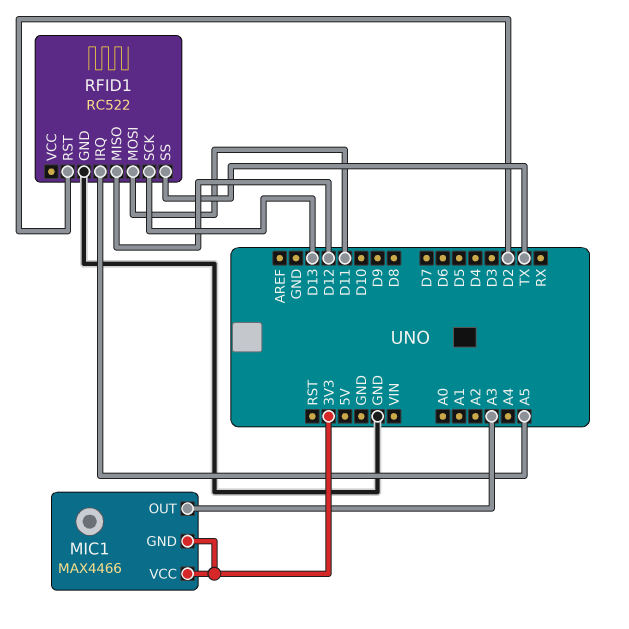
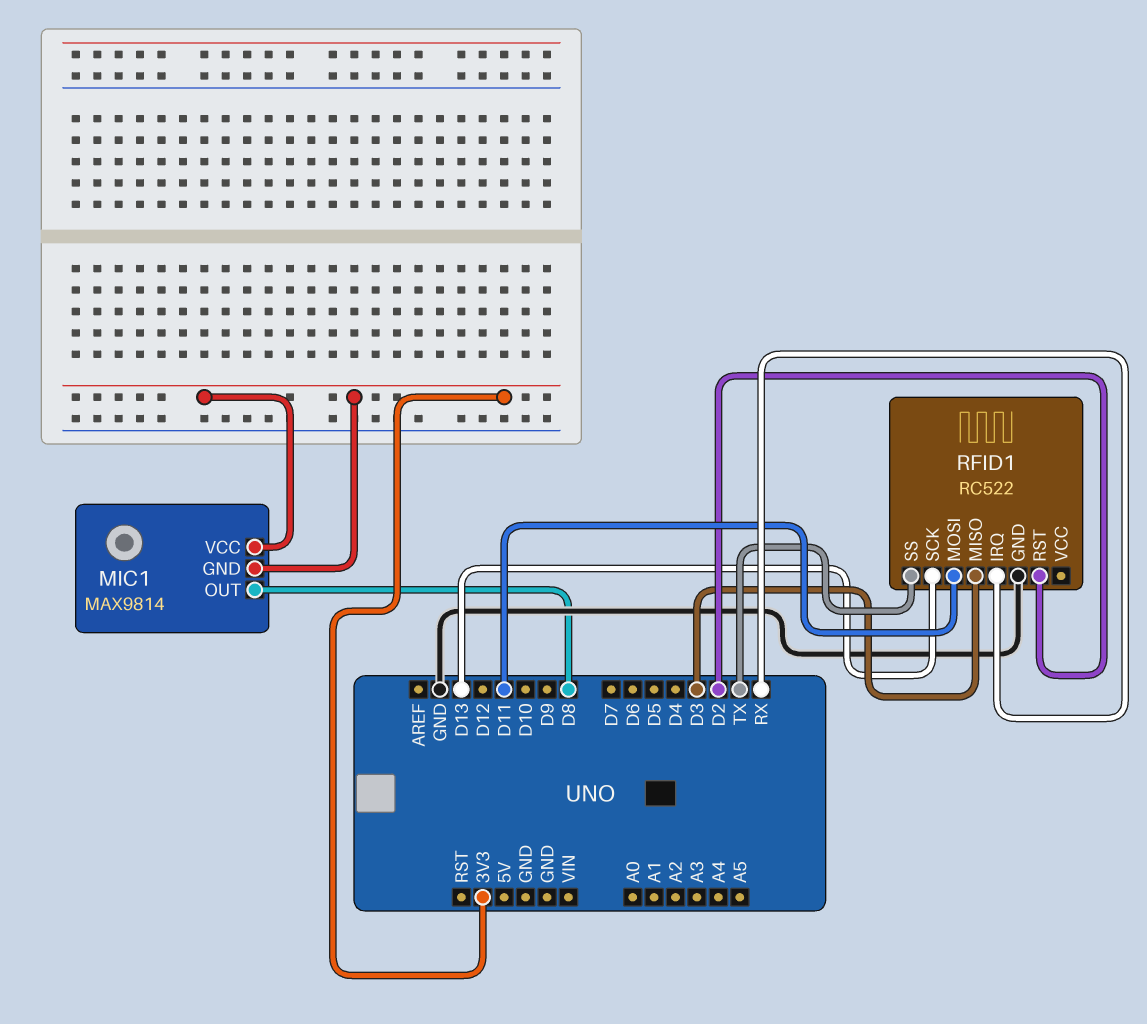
MIC1: MAX4466 -> MAX9814
MIC1 pin OUT: A3 -> D8
RFID1 pin IRQ: A5 -> RX
RFID1 pin MISO: D12 -> D3

